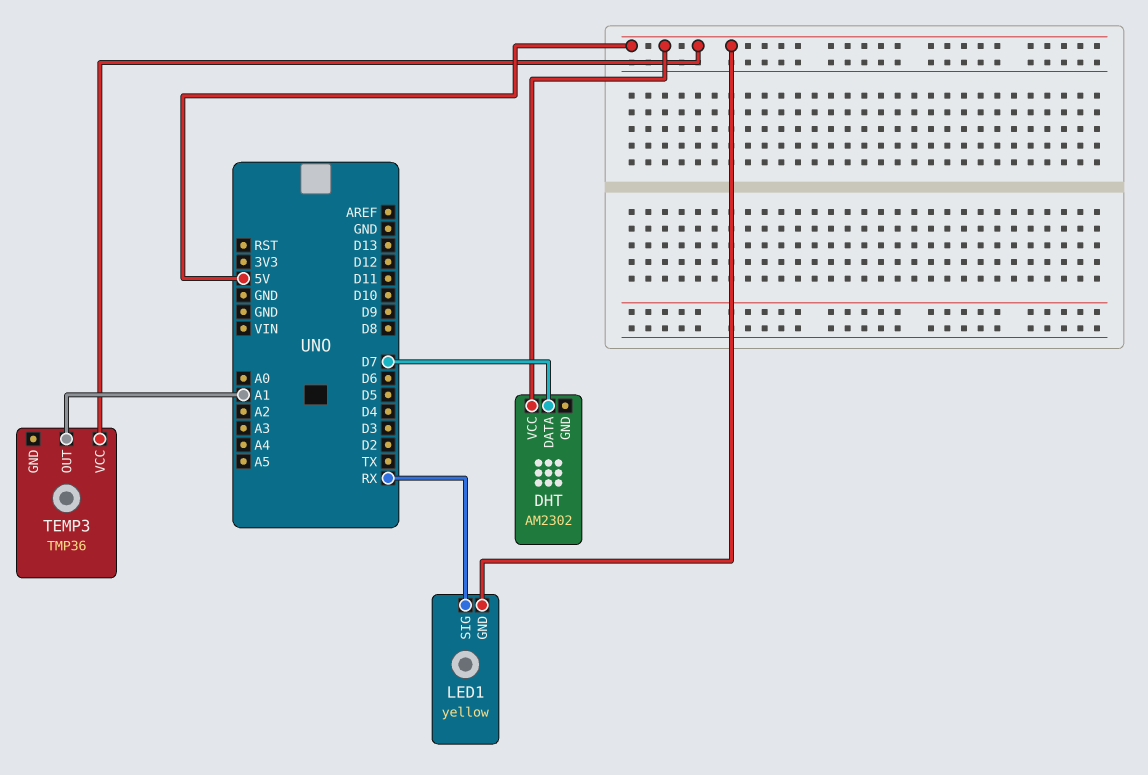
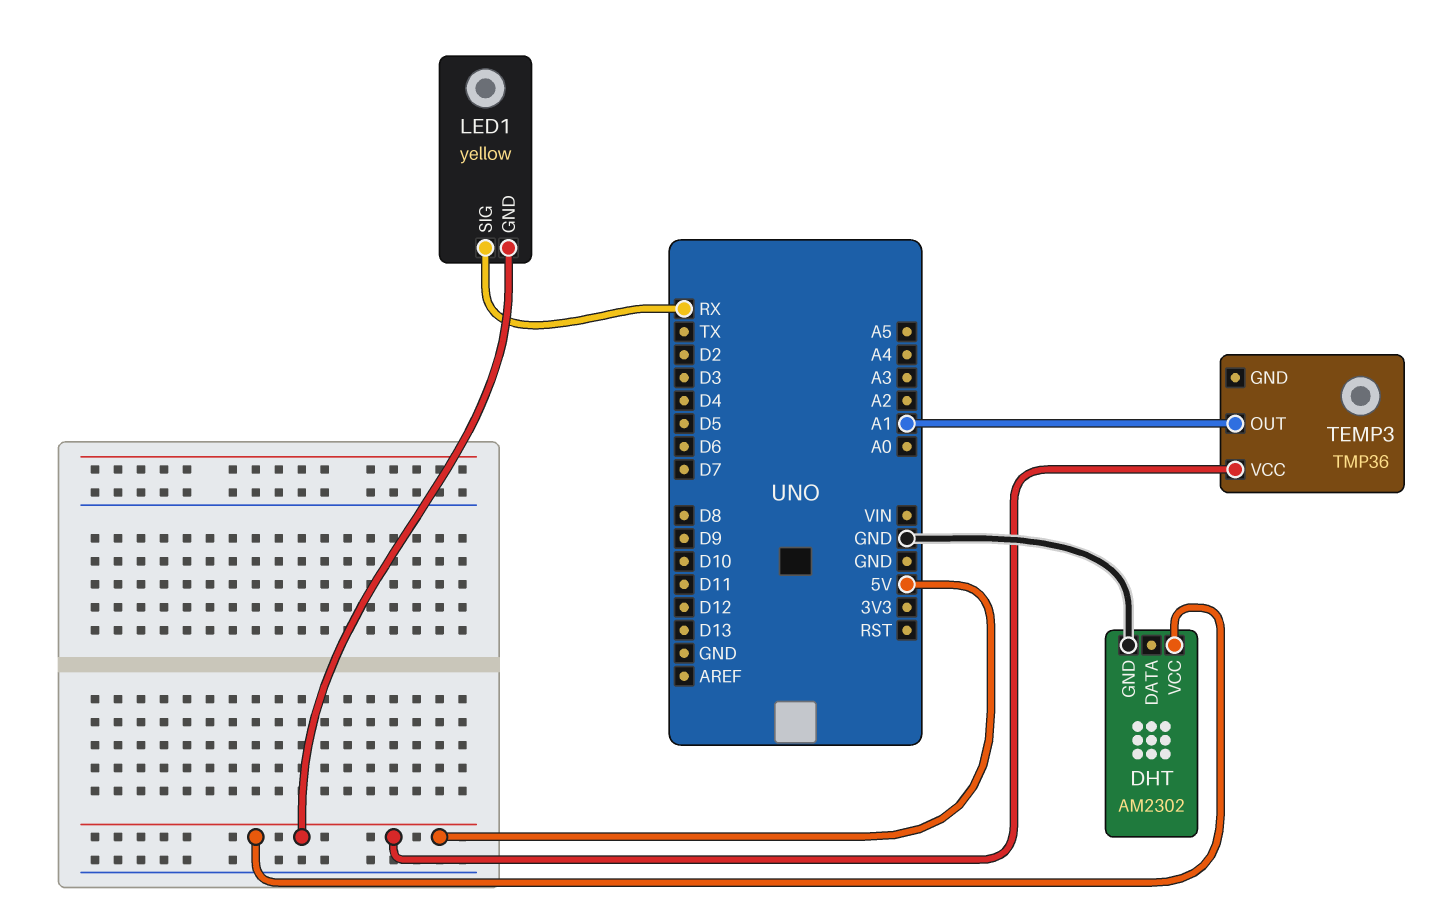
DHT pin DATA: D7 -> none
DHT pin GND: none -> GND

